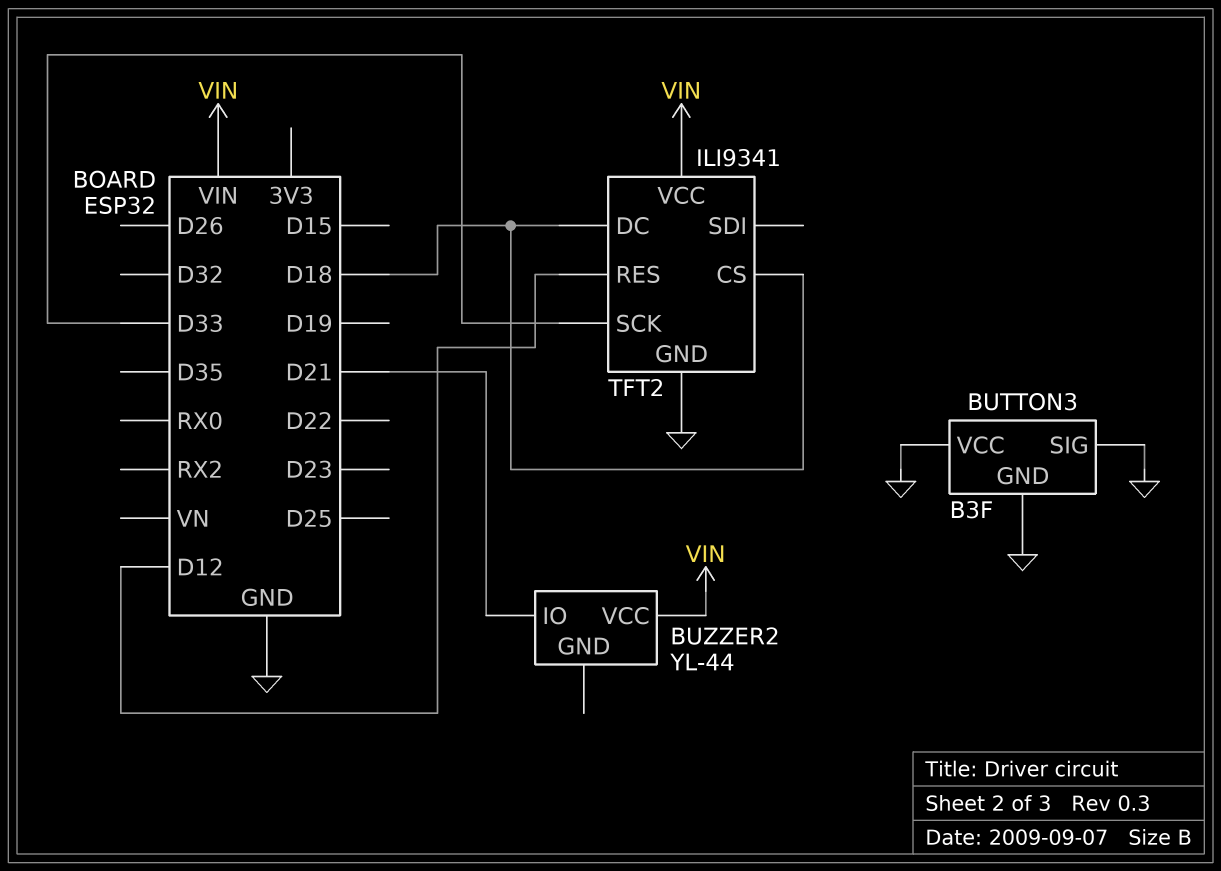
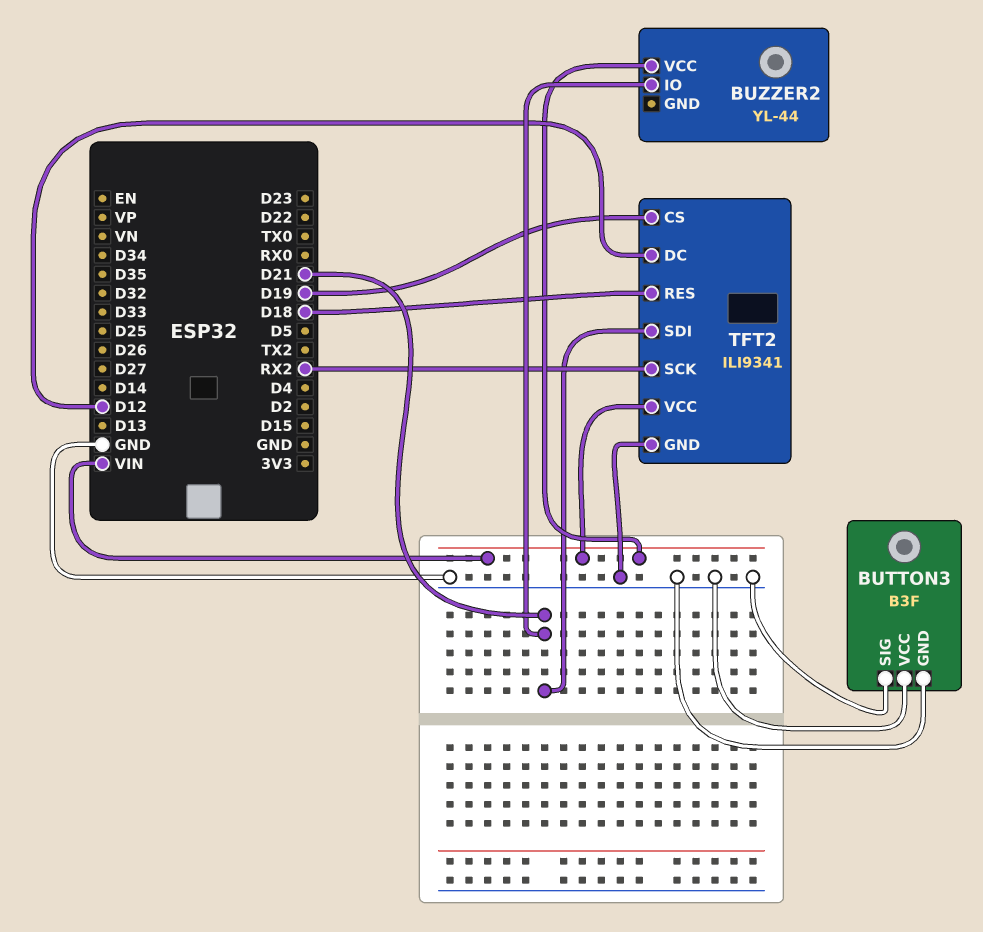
TFT2 pin CS: D18 -> D19
TFT2 pin DC: D18 -> D12
TFT2 pin RES: D12 -> D18
TFT2 pin SCK: D33 -> RX2
TFT2 pin SDI: none -> D21

